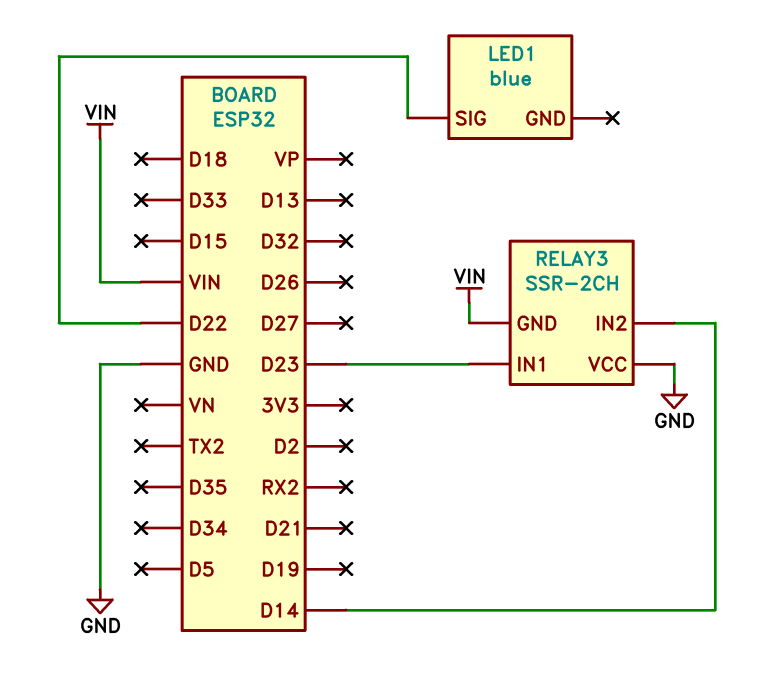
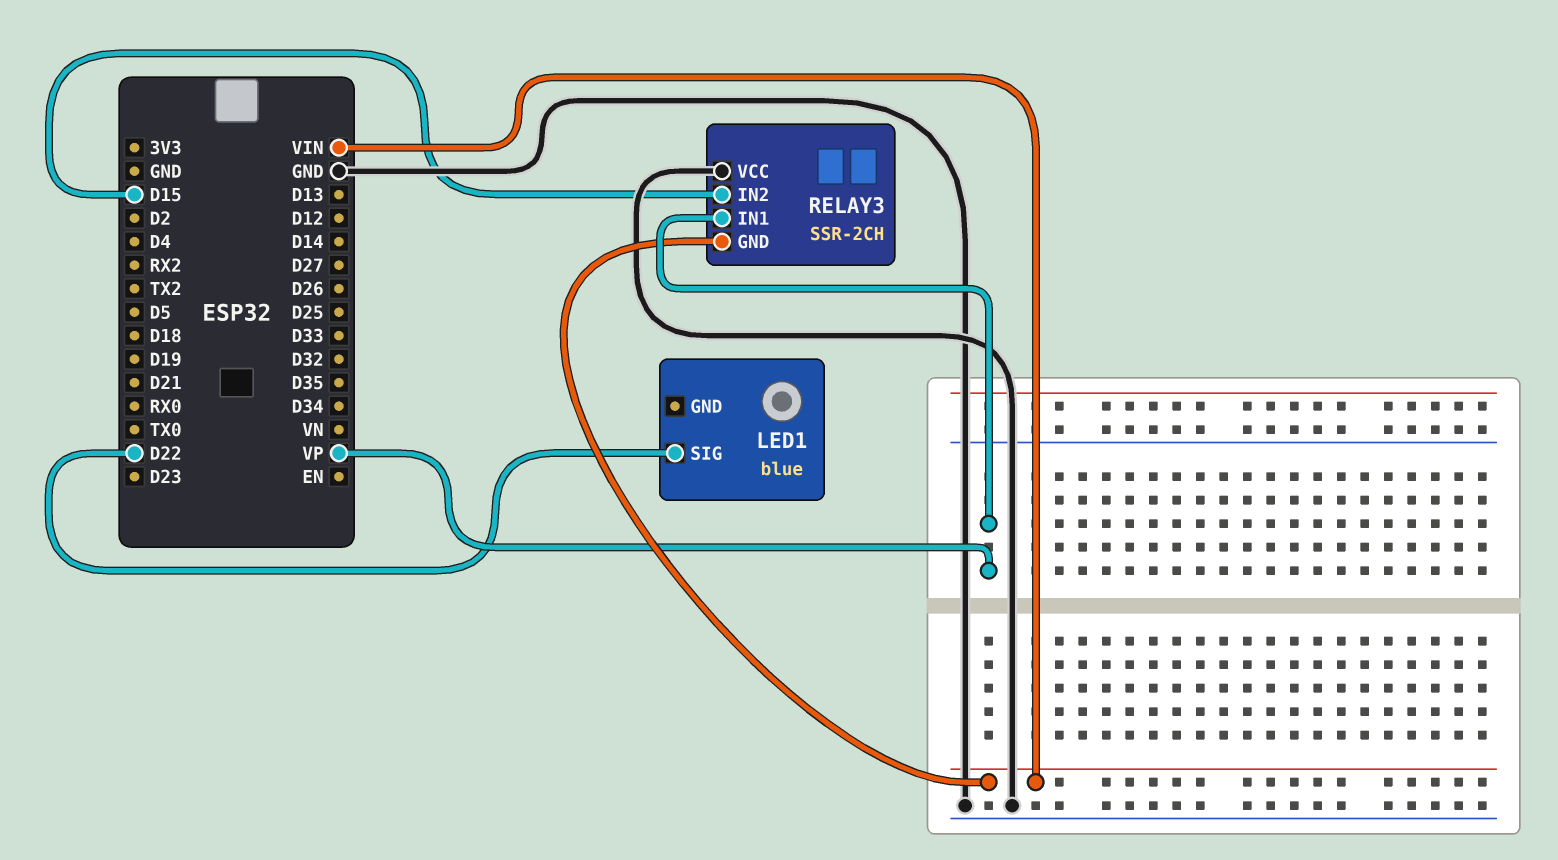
RELAY3 pin IN1: D23 -> VP
RELAY3 pin IN2: D14 -> D15

